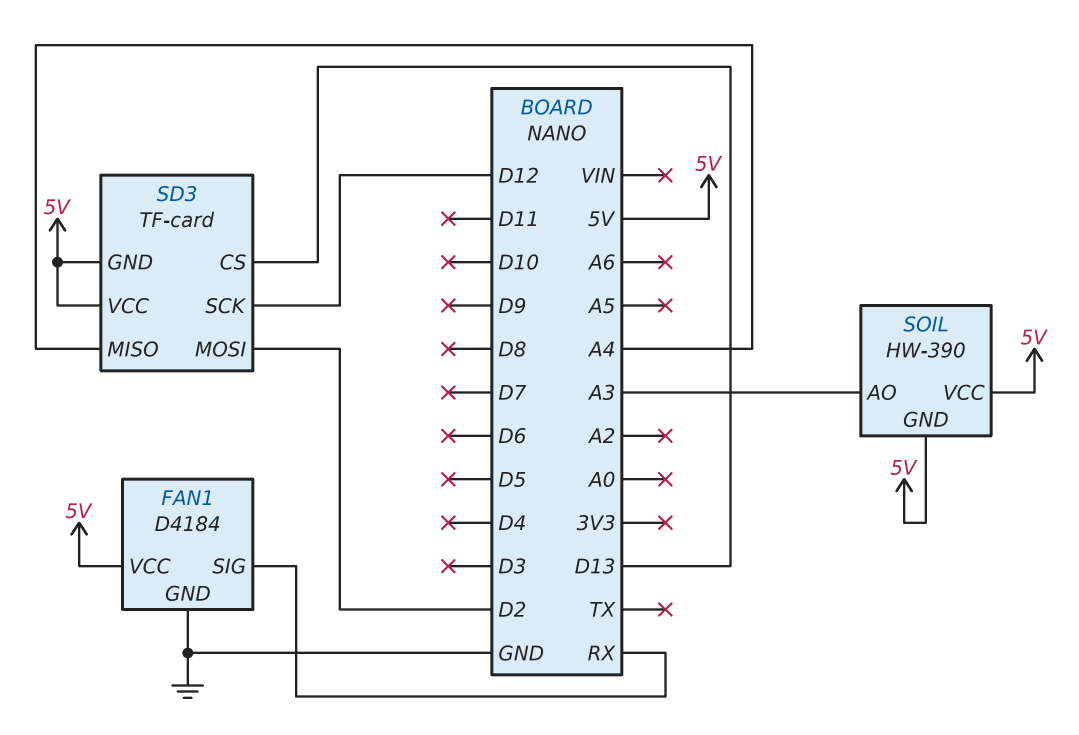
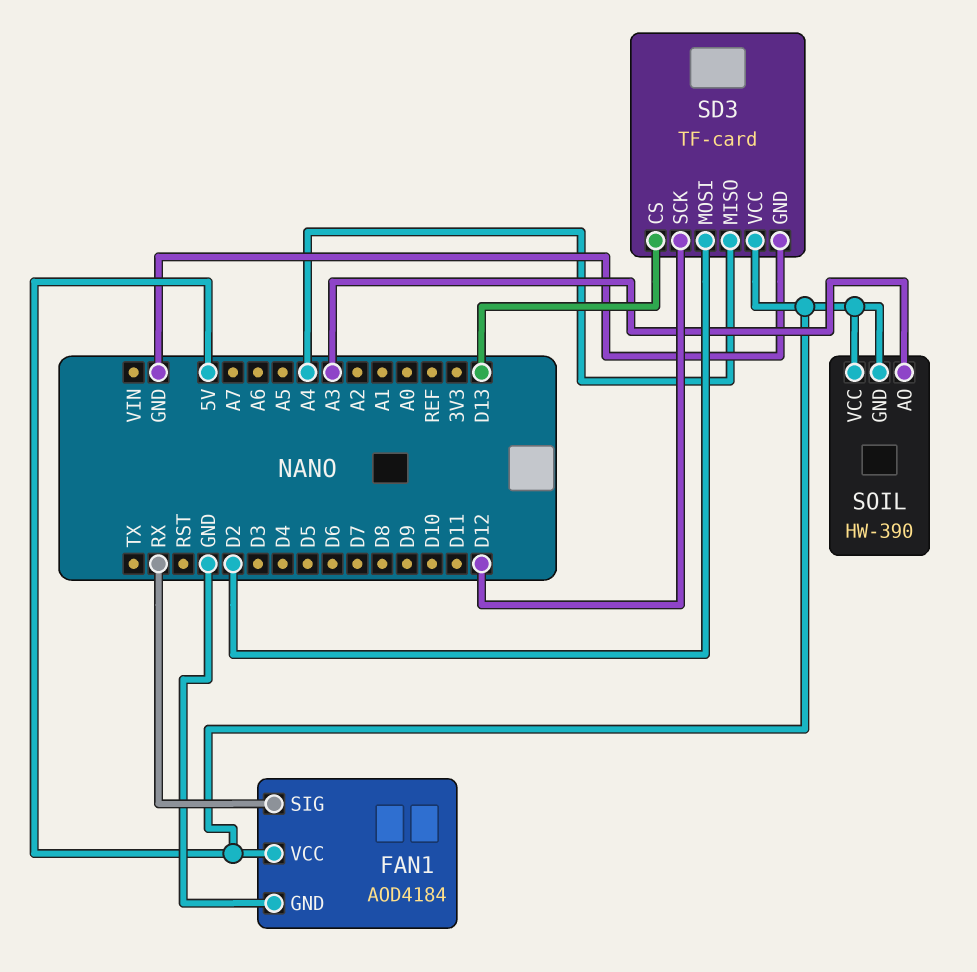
FAN1: D4184 -> AOD4184
SD3 pin GND: 5V -> GND

